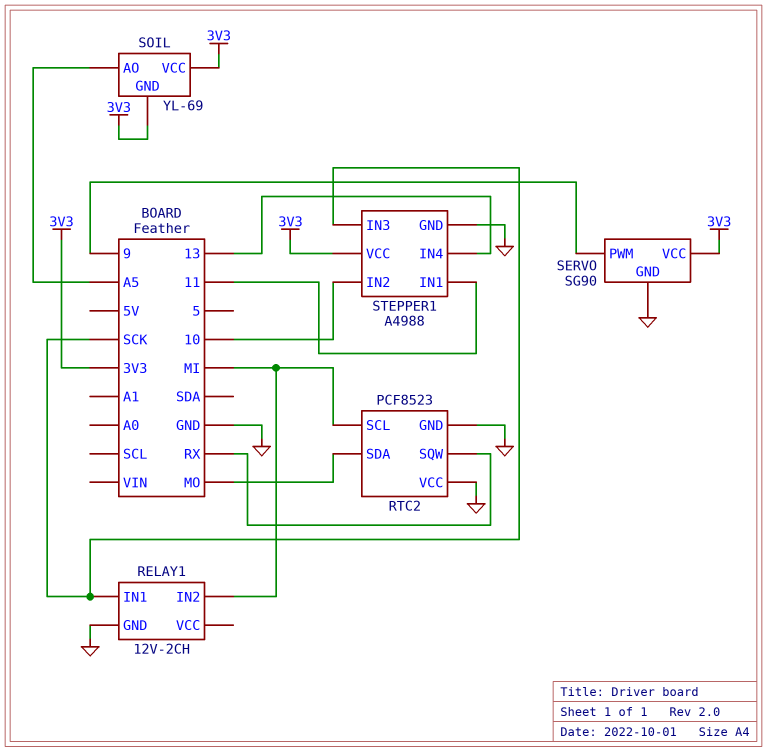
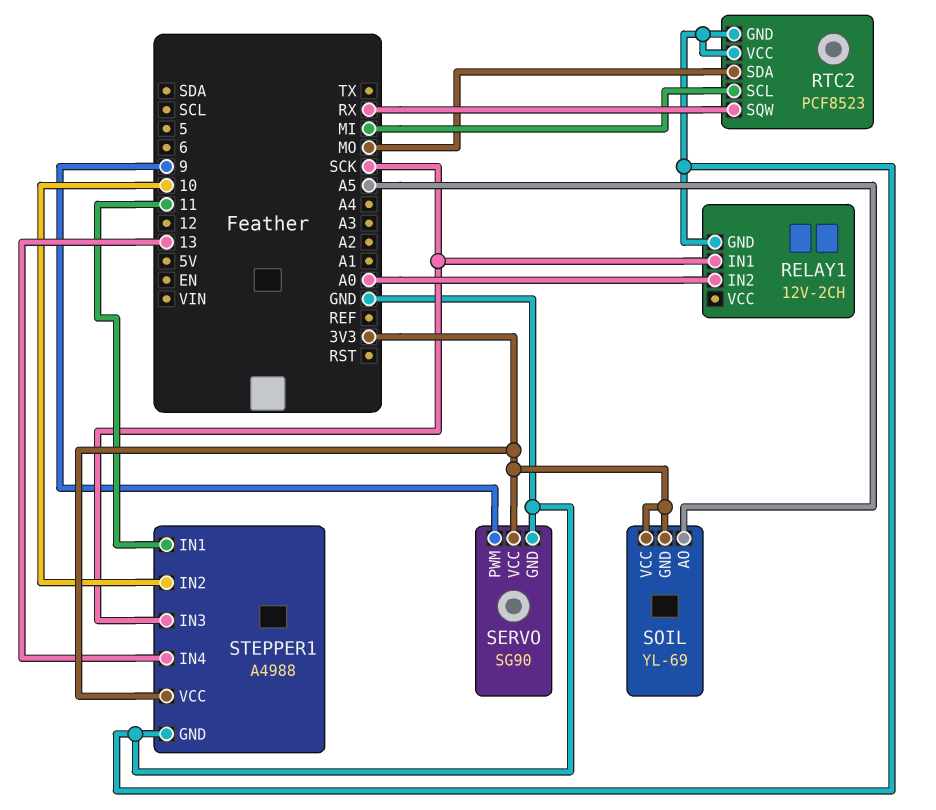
RELAY1 pin IN2: MI -> A0

